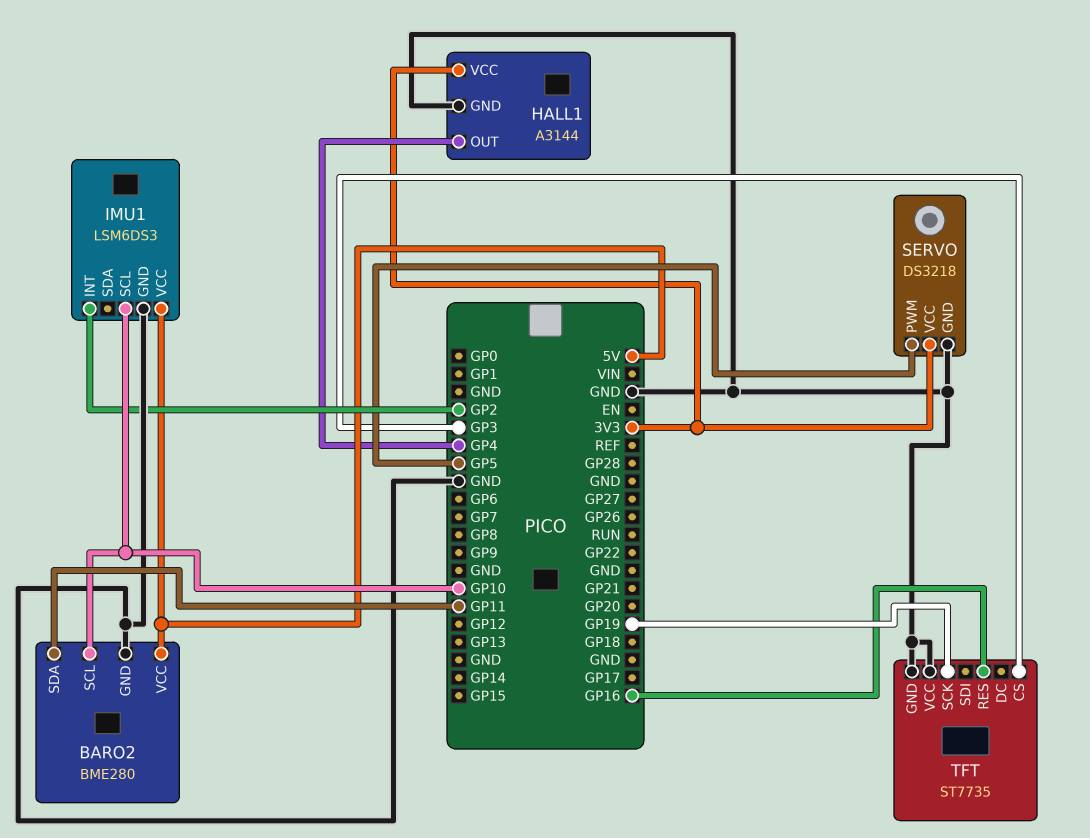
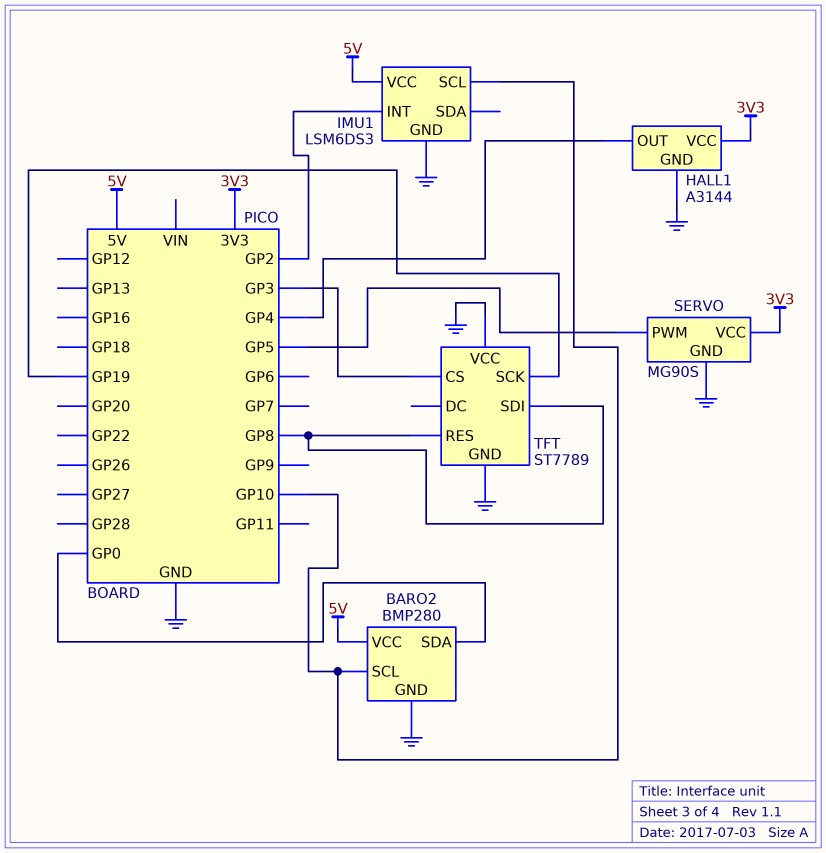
BARO2: BME280 -> BMP280
BARO2 pin SDA: GP11 -> GP0
SERVO: DS3218 -> MG90S
TFT: ST7735 -> ST7789
TFT pin RES: GP16 -> GP8
TFT pin SDI: none -> GP8

